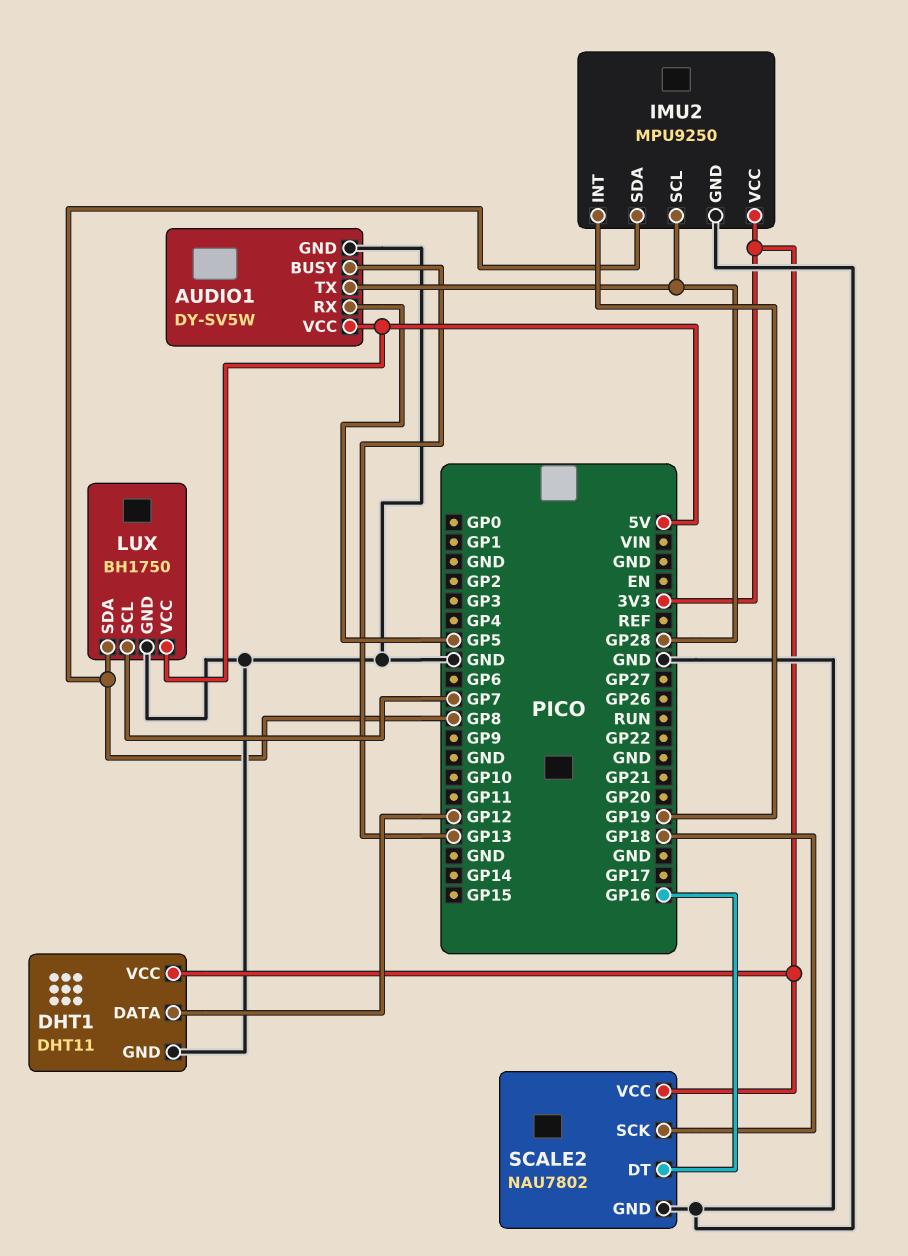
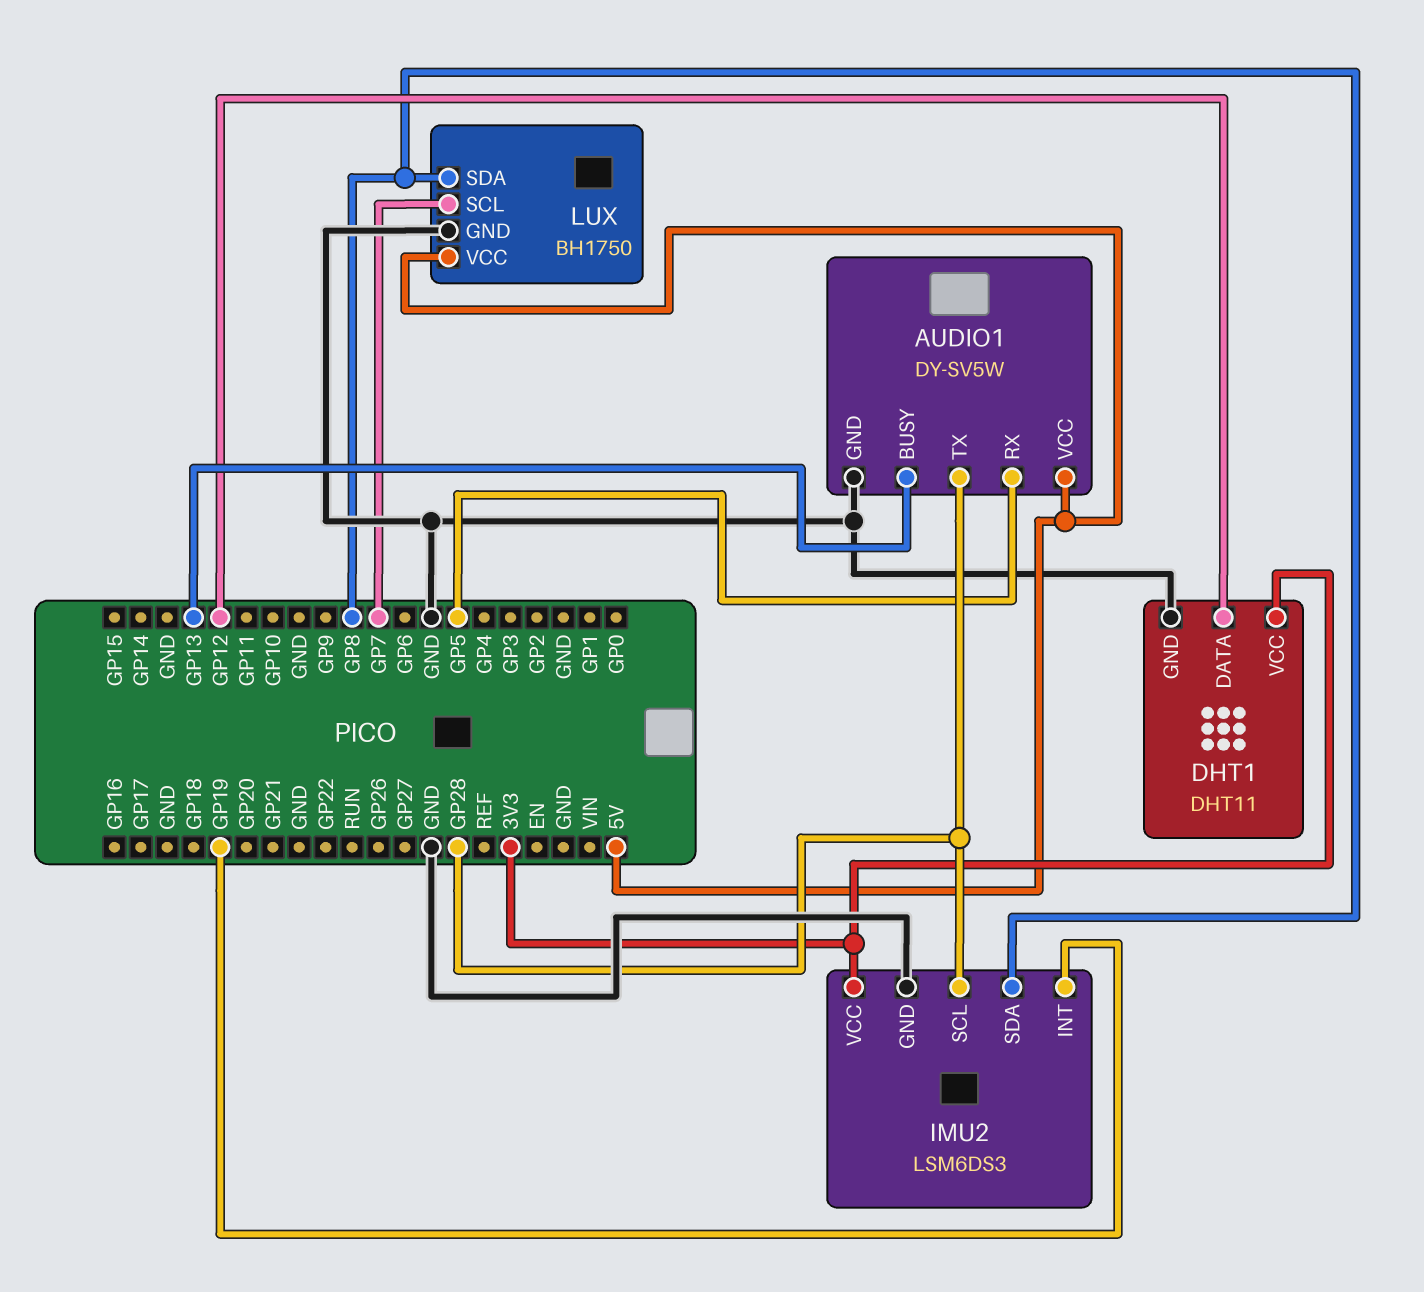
IMU2: MPU9250 -> LSM6DS3
SCALE2: NAU7802 -> none
SCALE2 pin DT: GP16 -> none
SCALE2 pin GND: GND -> none
SCALE2 pin SCK: GP18 -> none
SCALE2 pin VCC: 3V3 -> none

